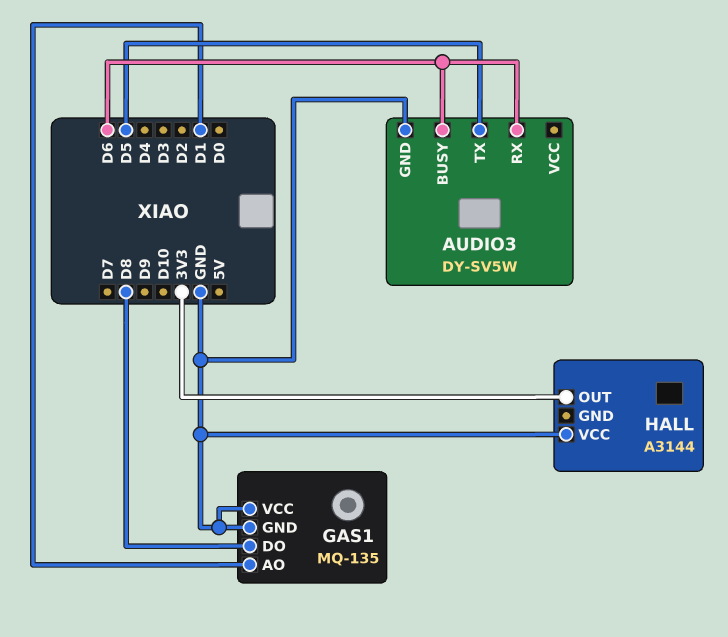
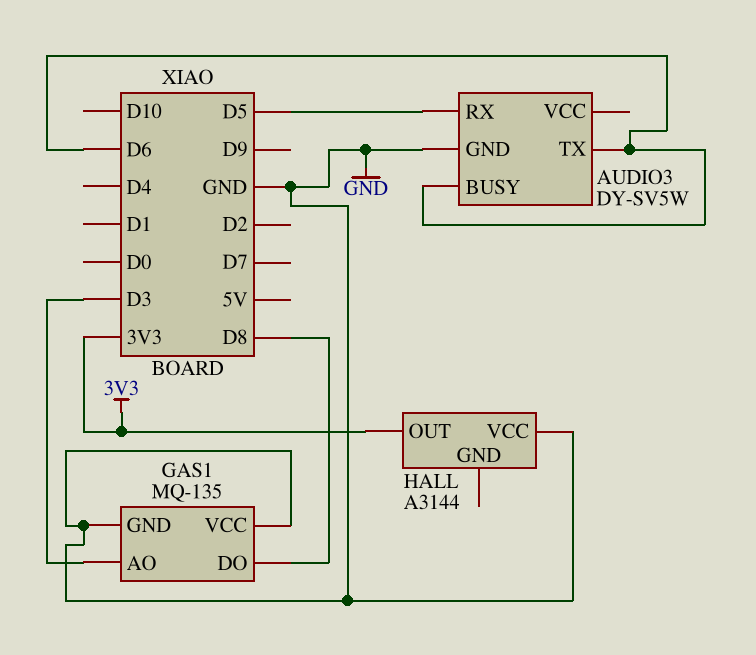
AUDIO3 pin RX: D6 -> D5
AUDIO3 pin TX: D5 -> D6
GAS1 pin AO: D1 -> D3

